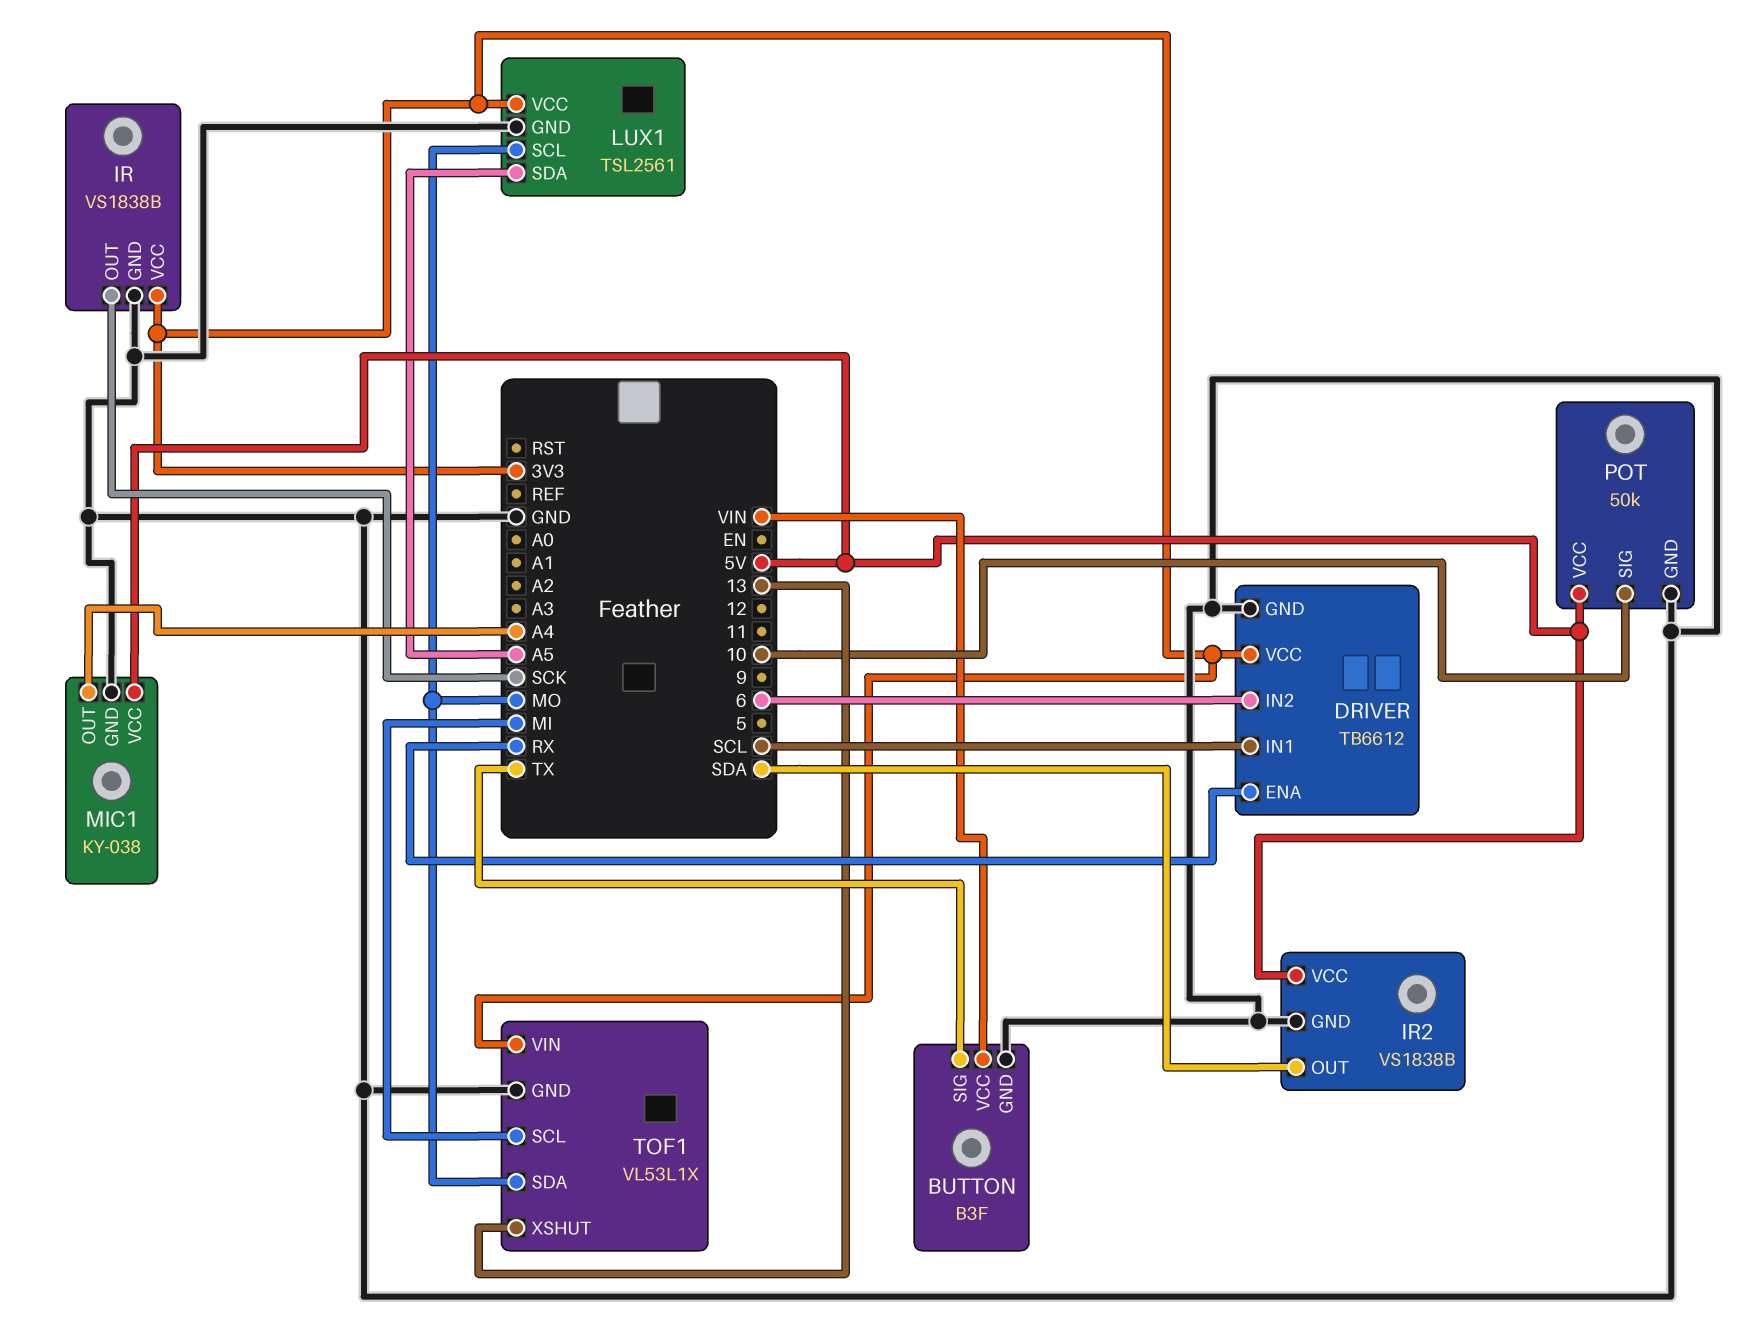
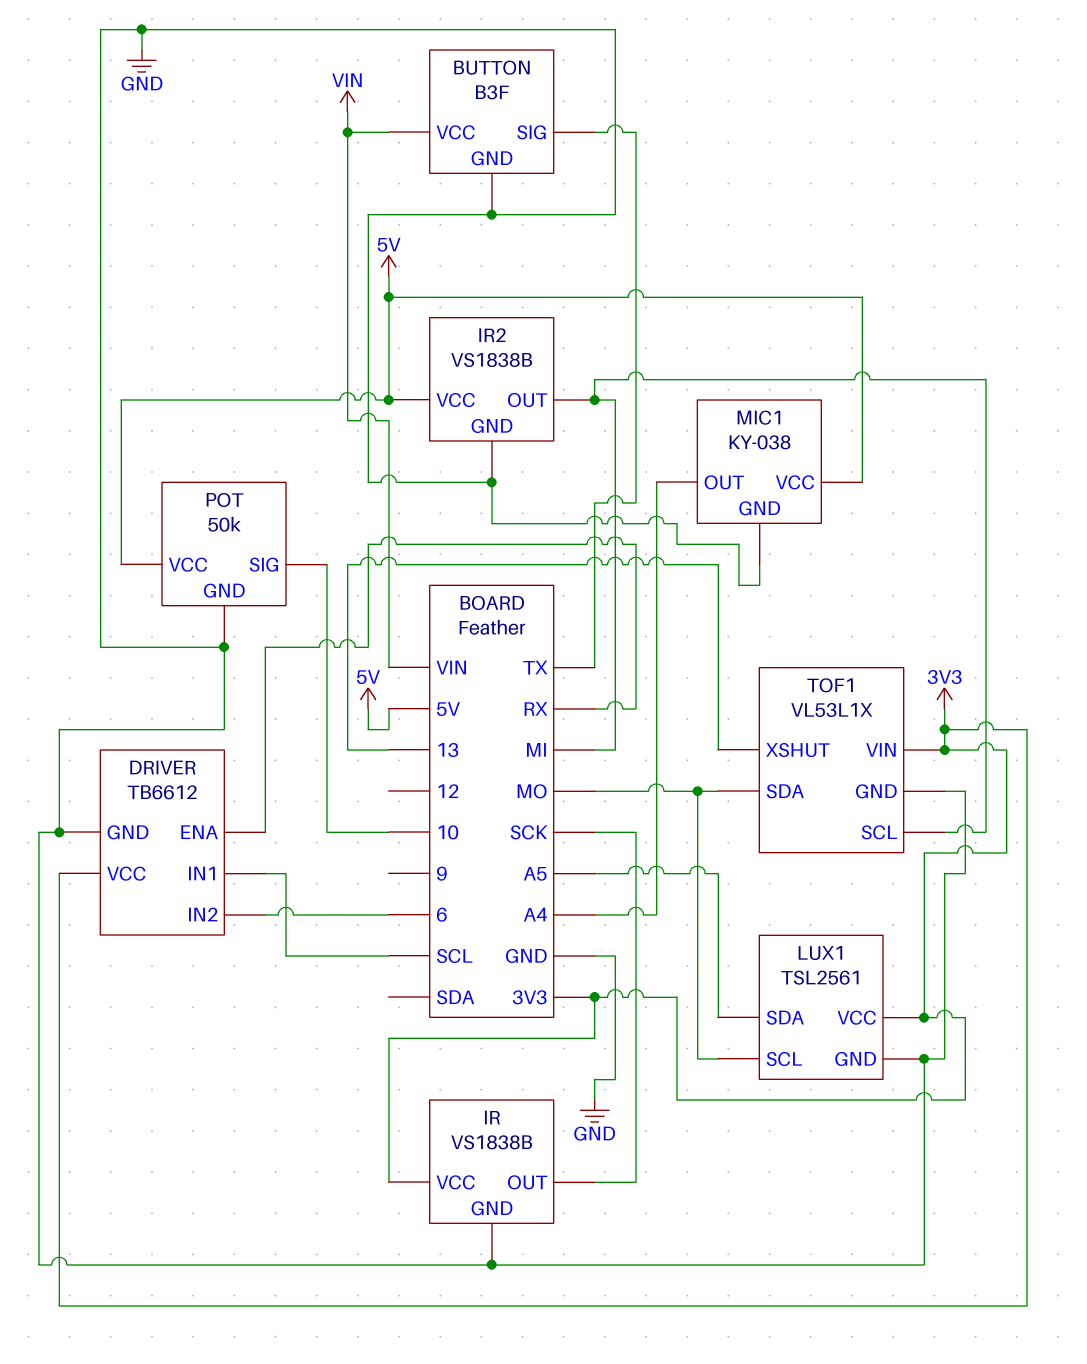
IR2 pin OUT: SDA -> MI

